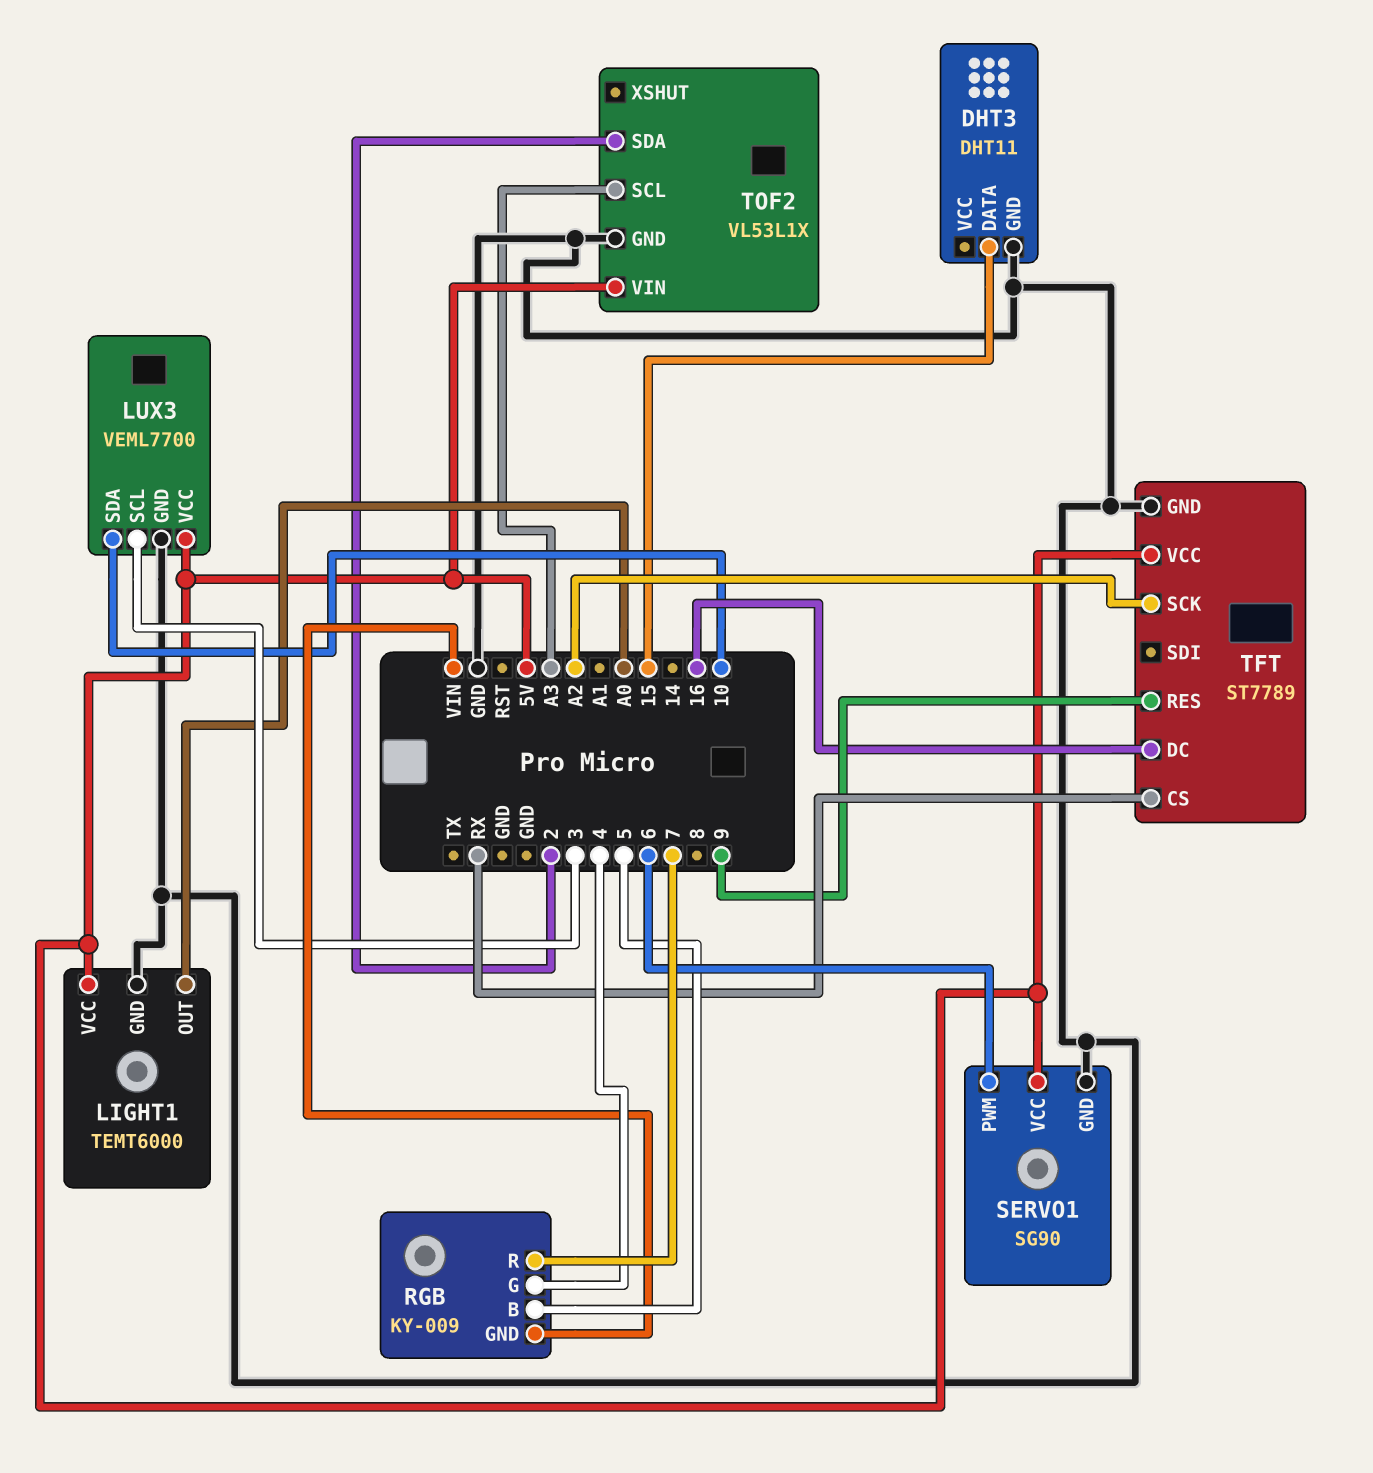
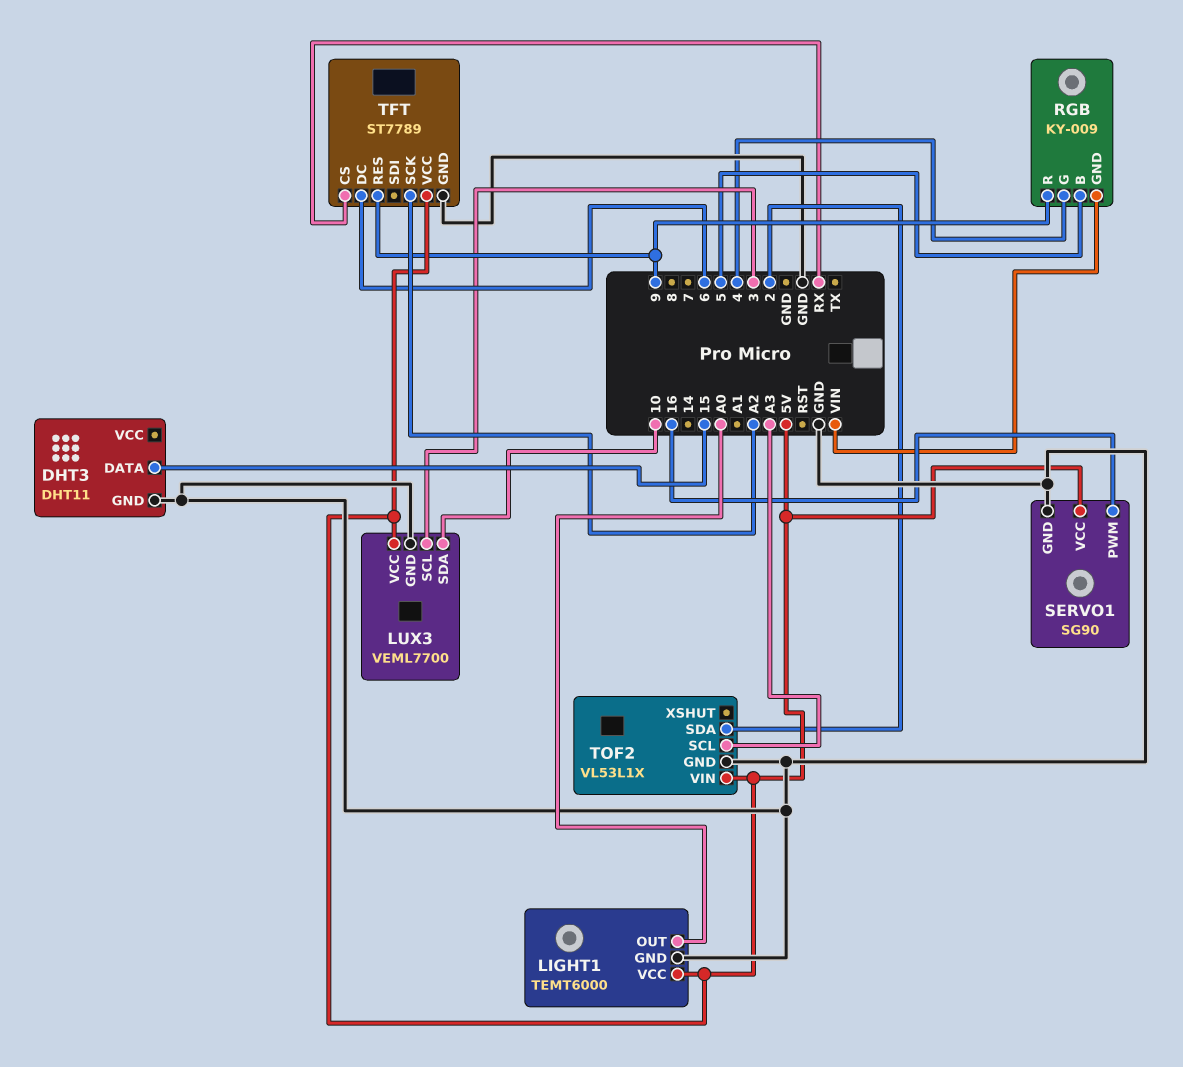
RGB pin R: 7 -> 9
SERVO1 pin PWM: 6 -> 16
TFT pin DC: 16 -> 6

